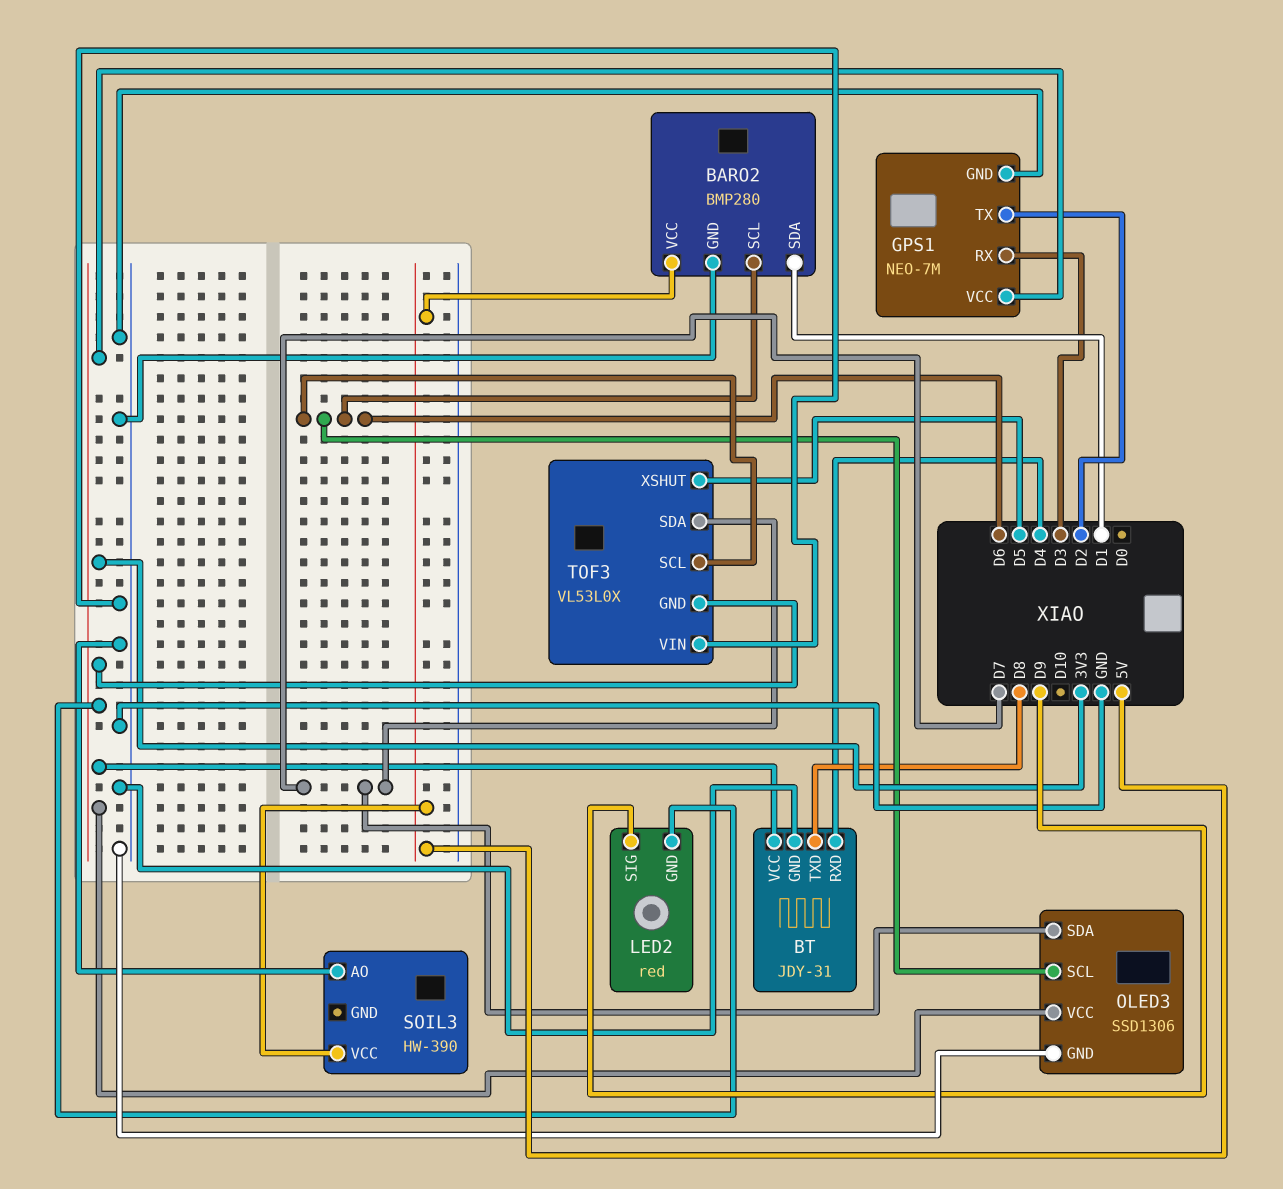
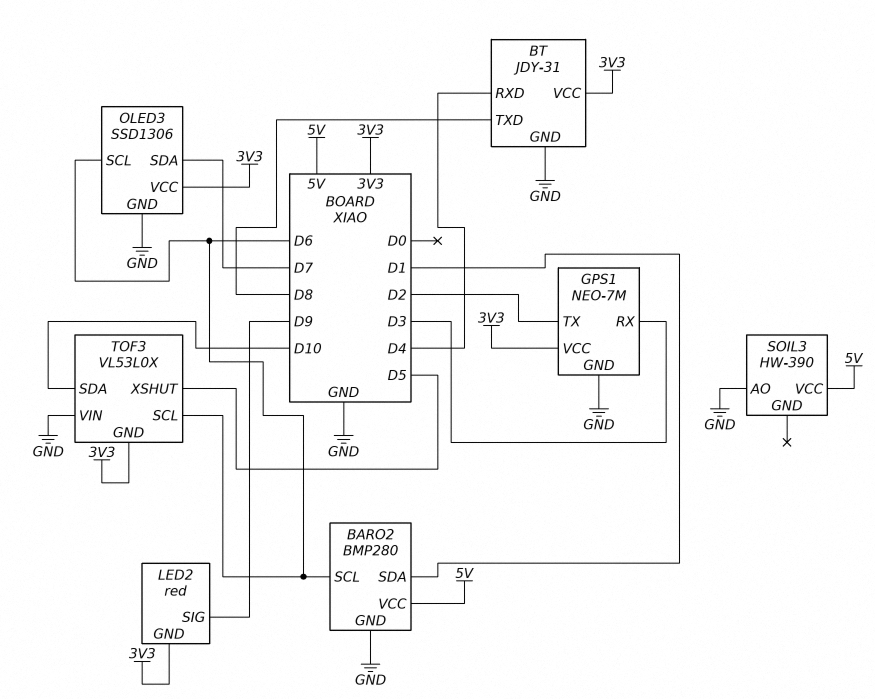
TOF3 pin SDA: D7 -> D10

